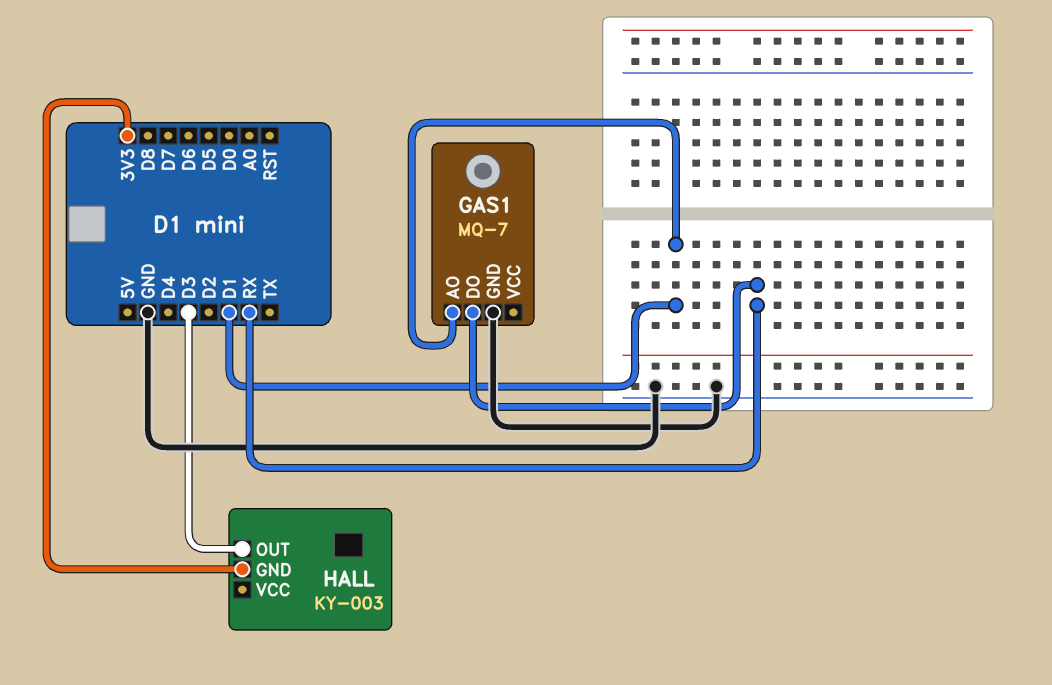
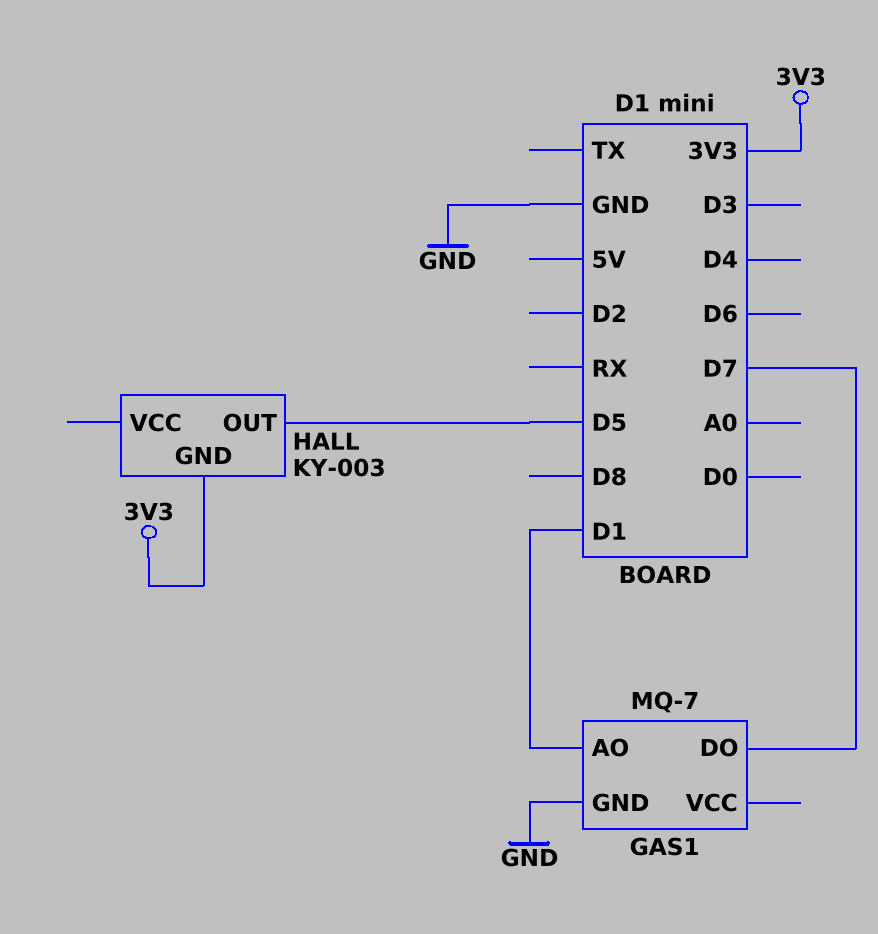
GAS1 pin DO: RX -> D7
HALL pin OUT: D3 -> D5

